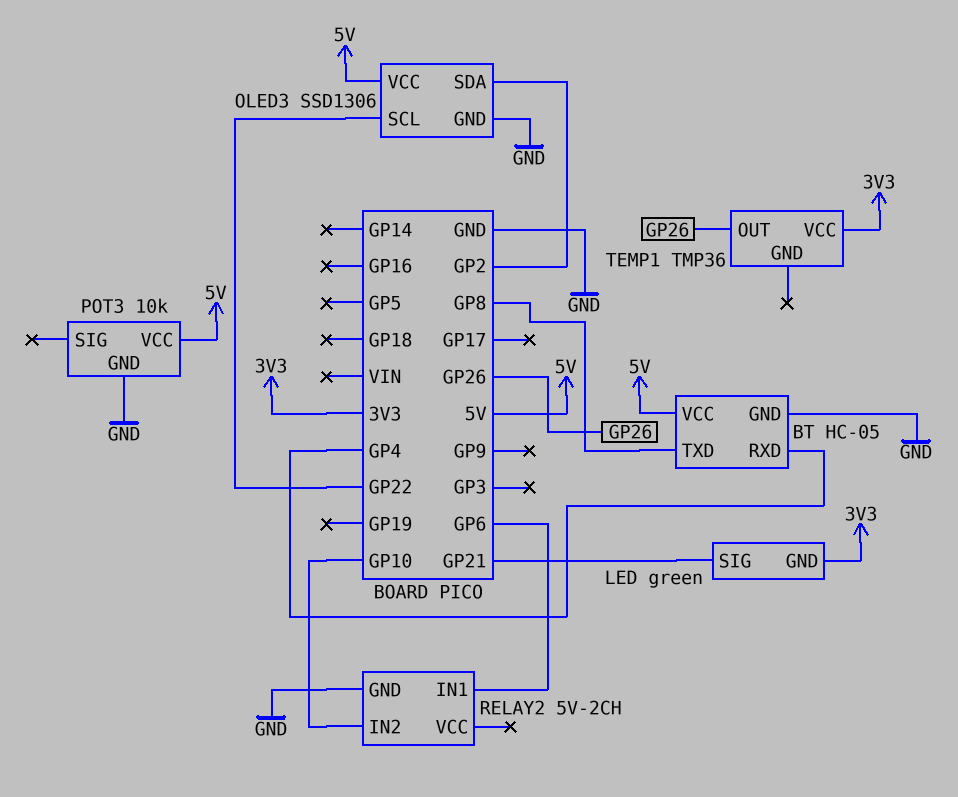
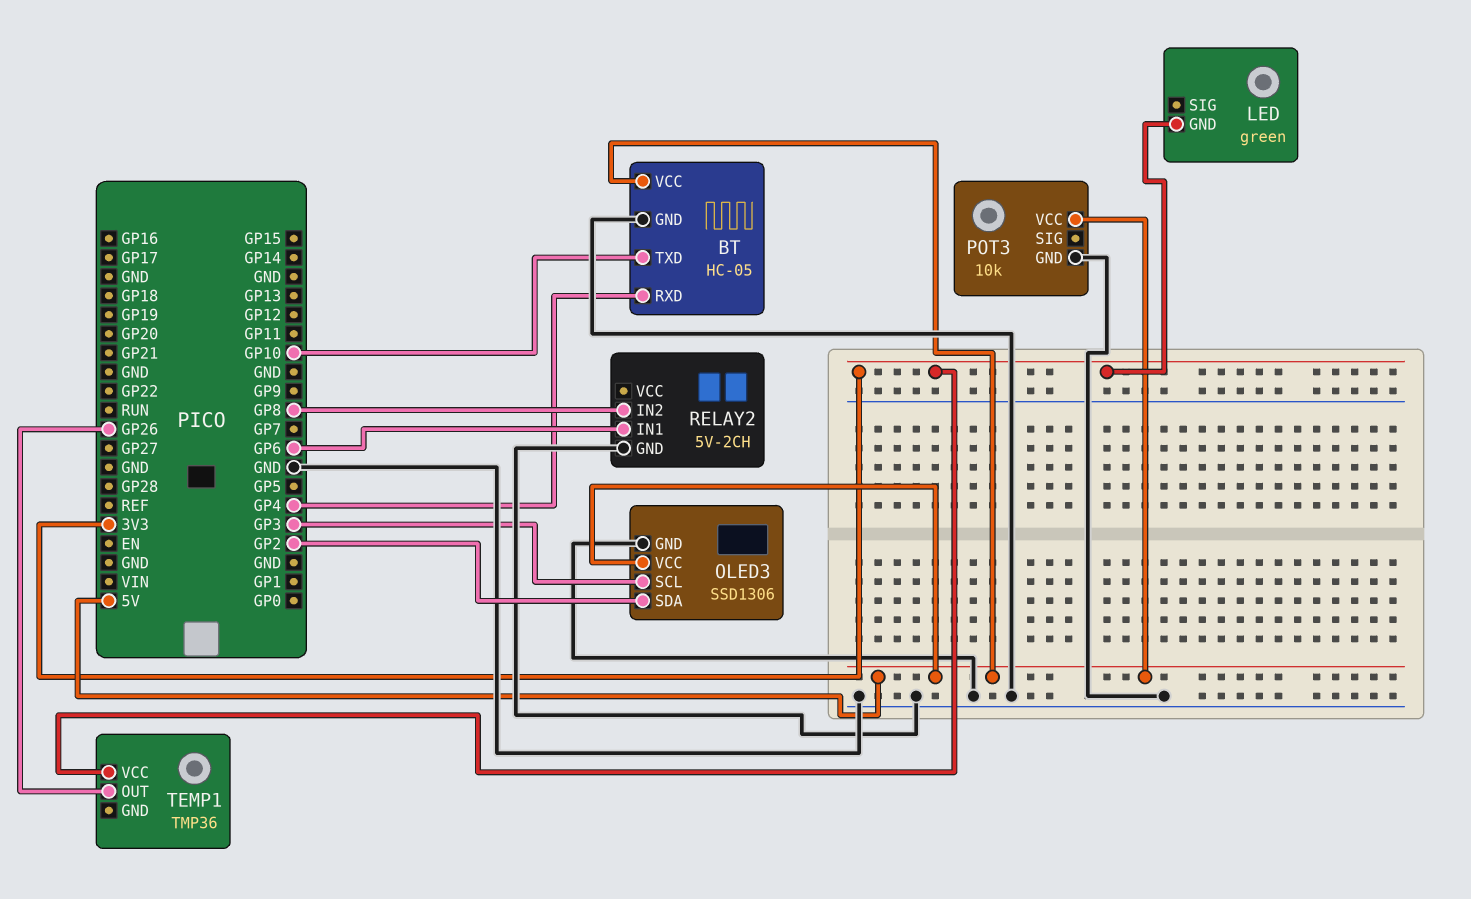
BT pin TXD: GP8 -> GP10
LED pin SIG: GP21 -> none
OLED3 pin SCL: GP22 -> GP3
RELAY2 pin IN2: GP10 -> GP8

